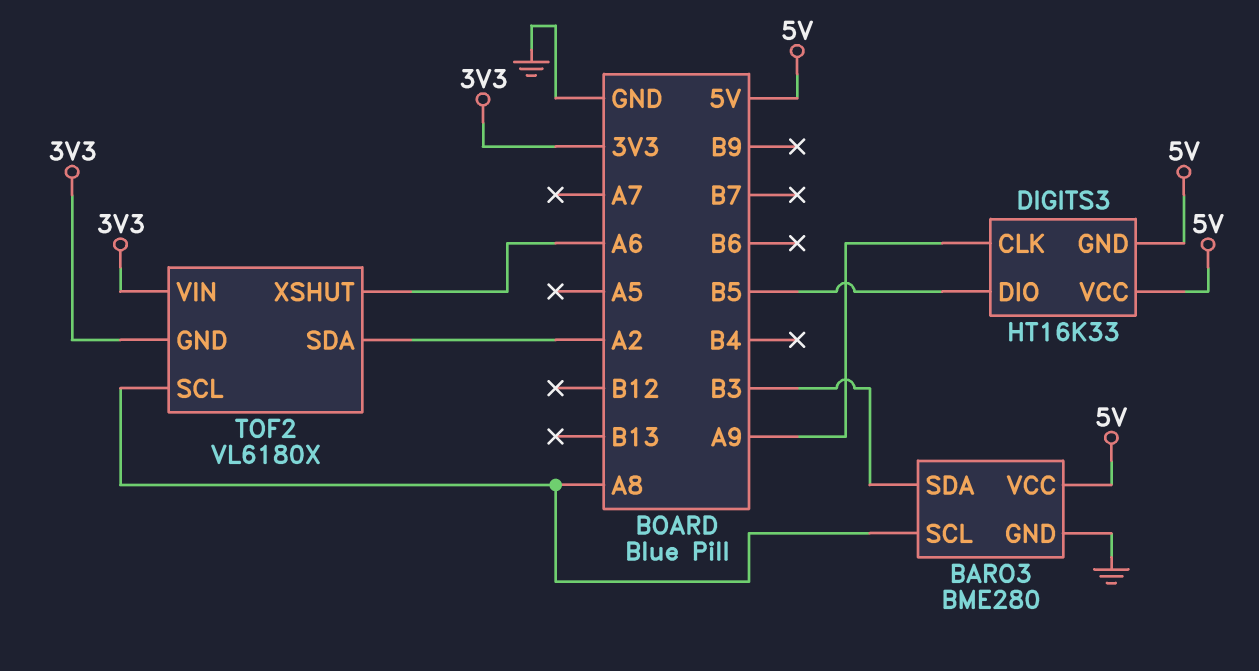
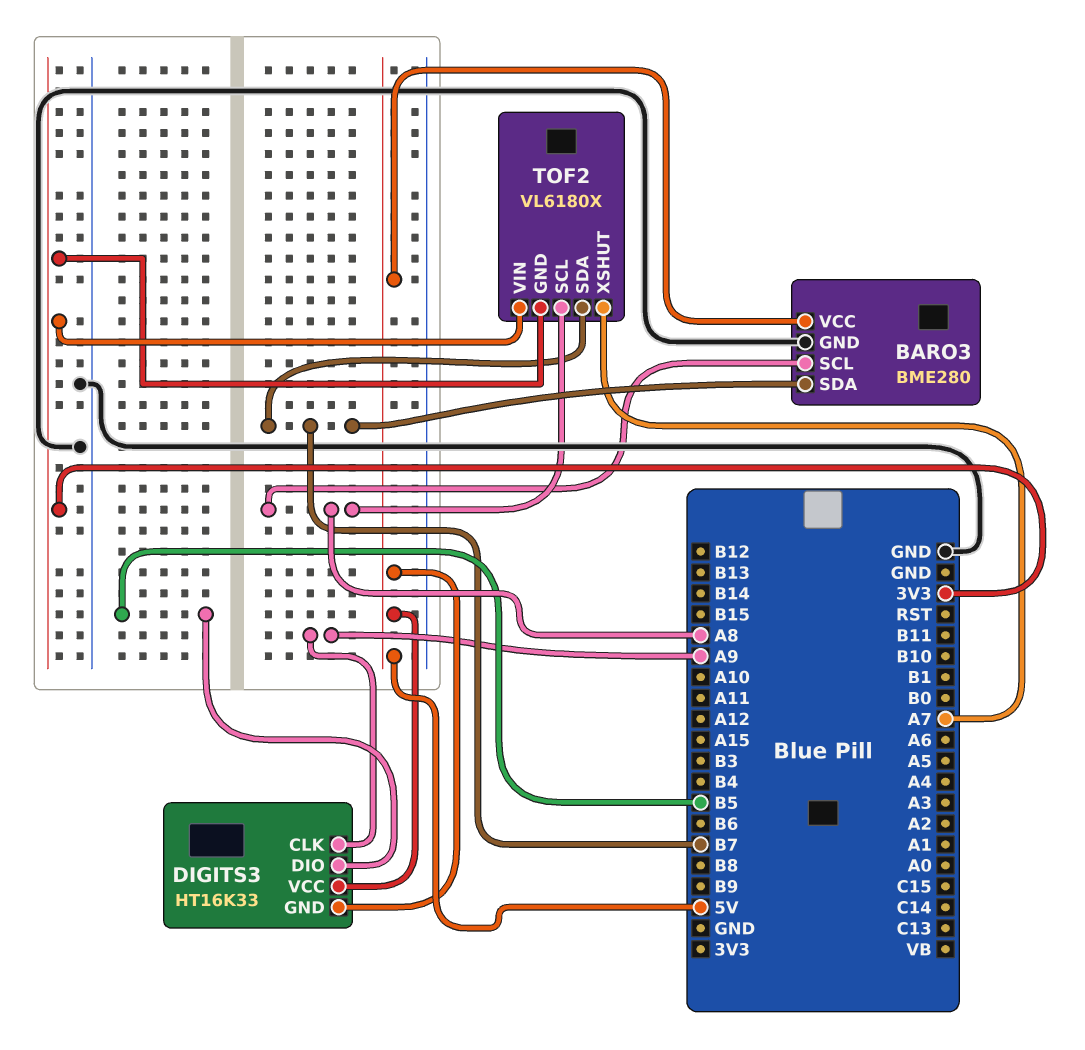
BARO3 pin SDA: B3 -> B7
TOF2 pin SDA: A2 -> B7
TOF2 pin XSHUT: A6 -> A7

